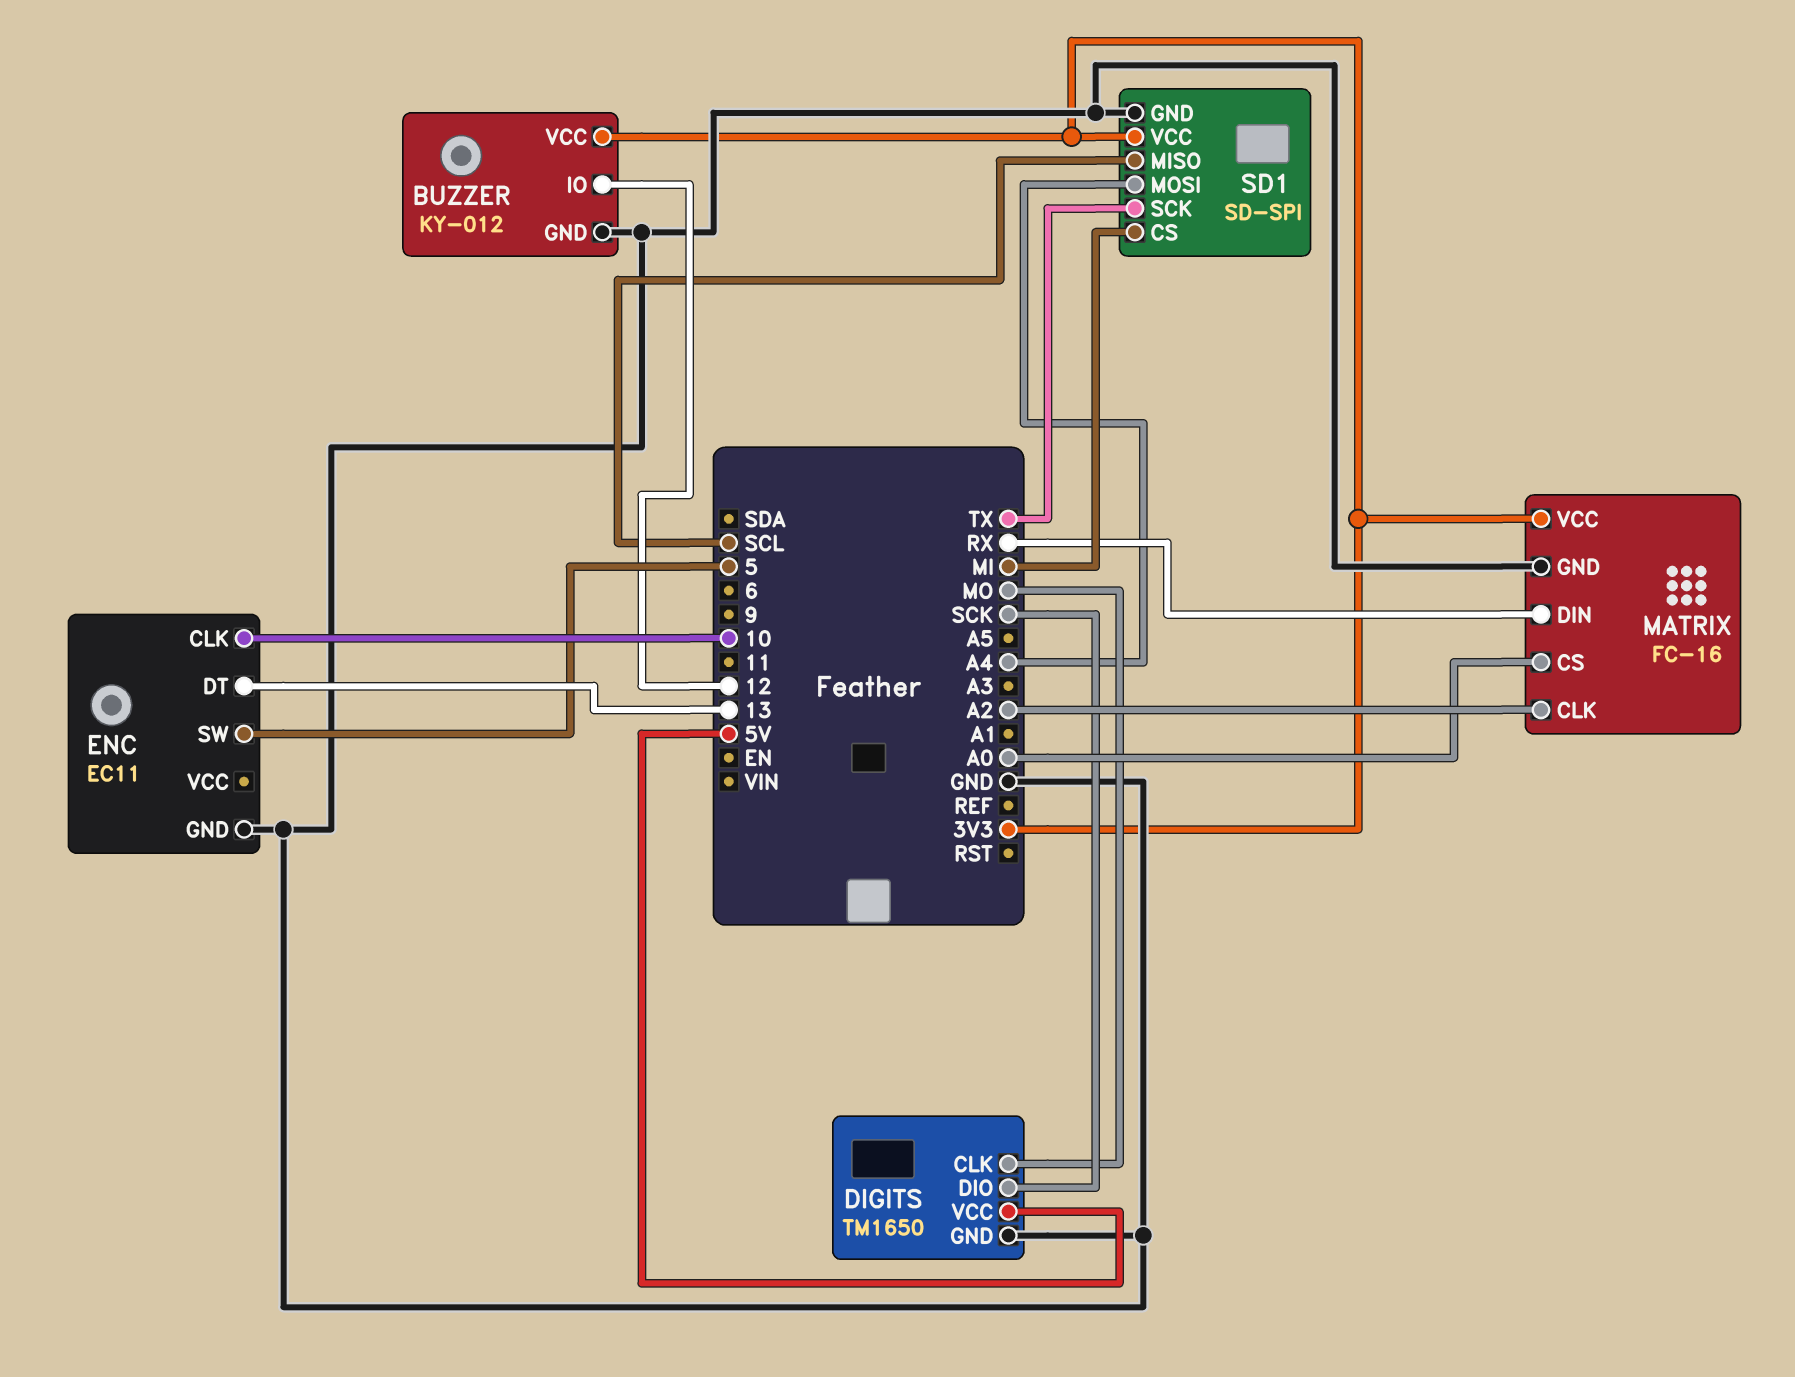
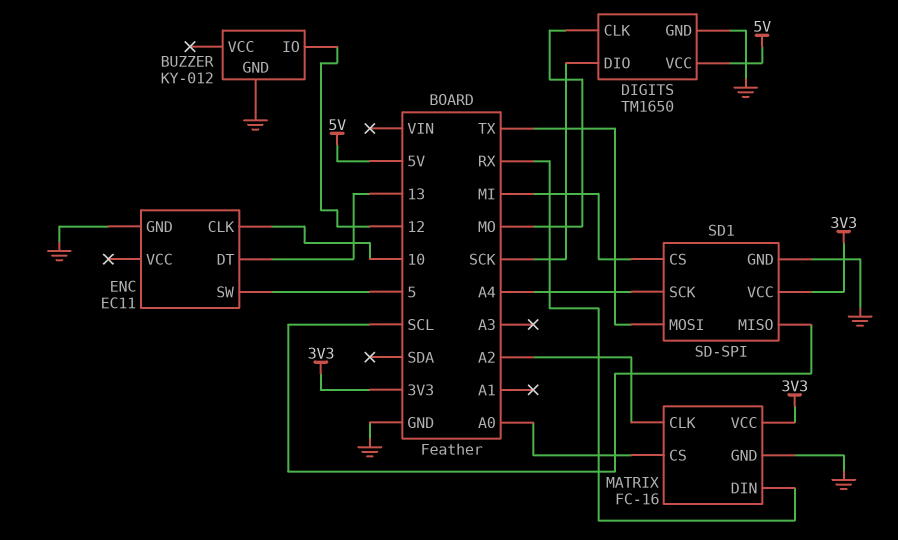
BUZZER pin VCC: 3V3 -> none
SD1 pin MOSI: A4 -> TX
SD1 pin SCK: TX -> A4

